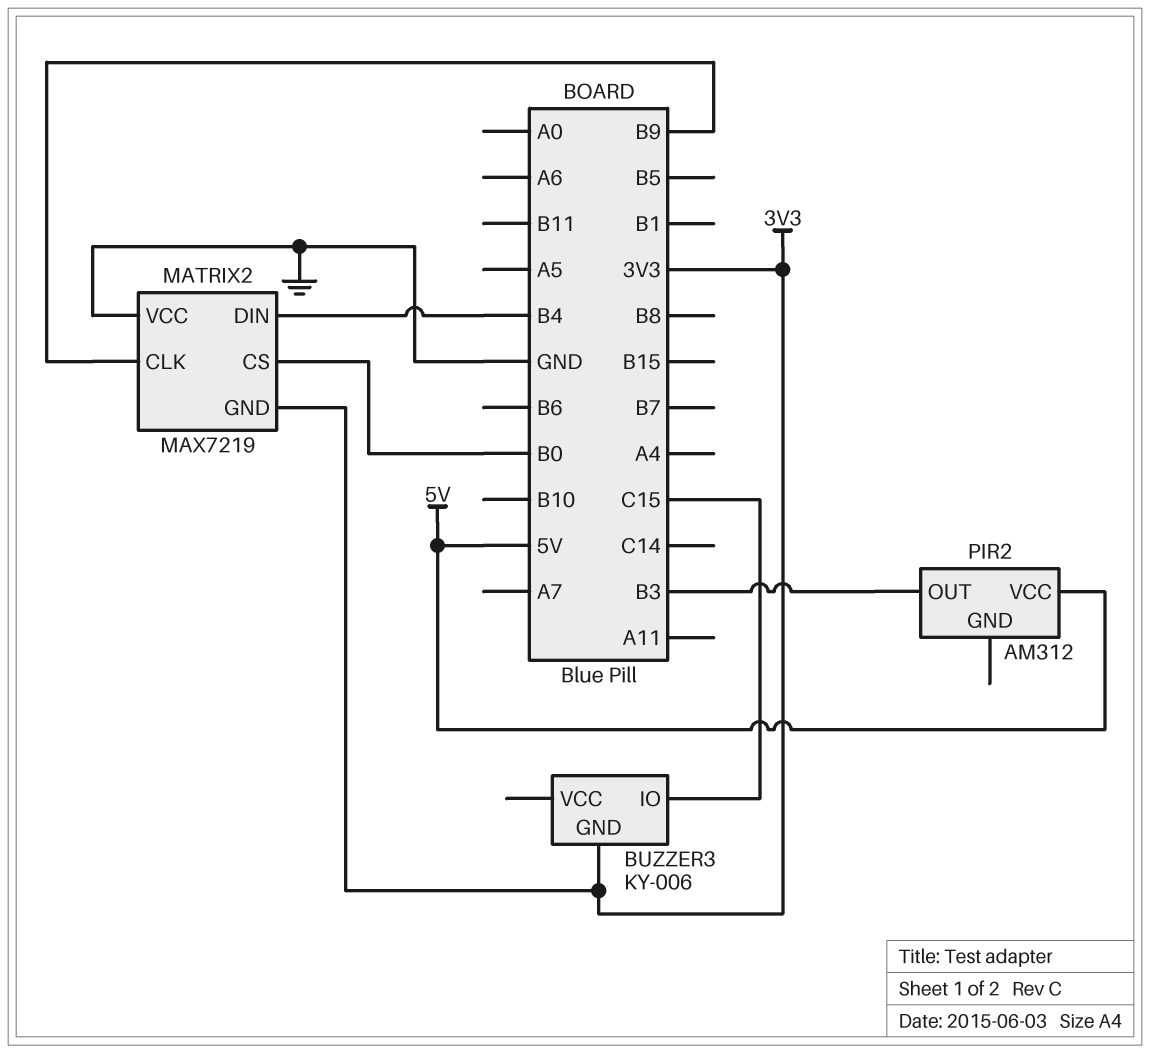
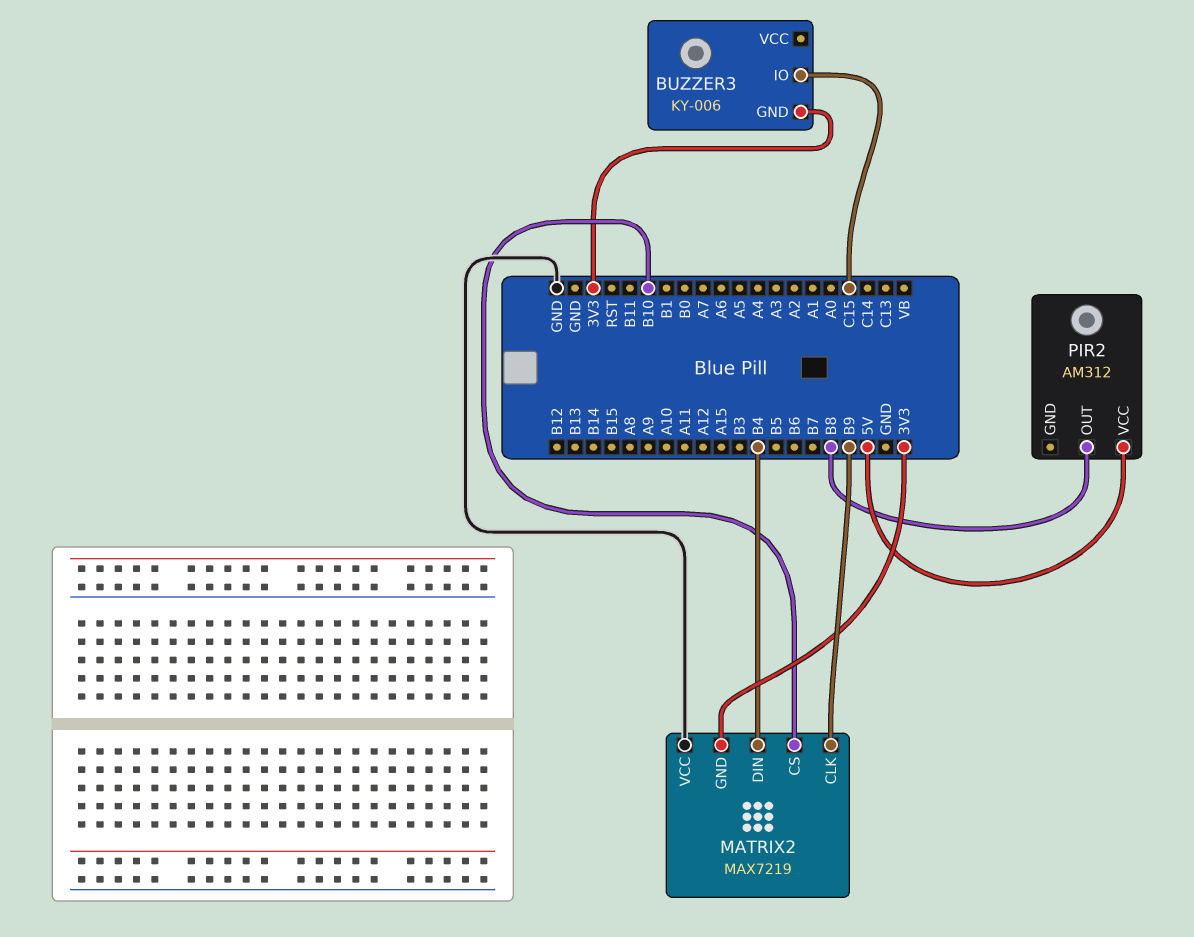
MATRIX2 pin CS: B0 -> B10
PIR2 pin OUT: B3 -> B8

